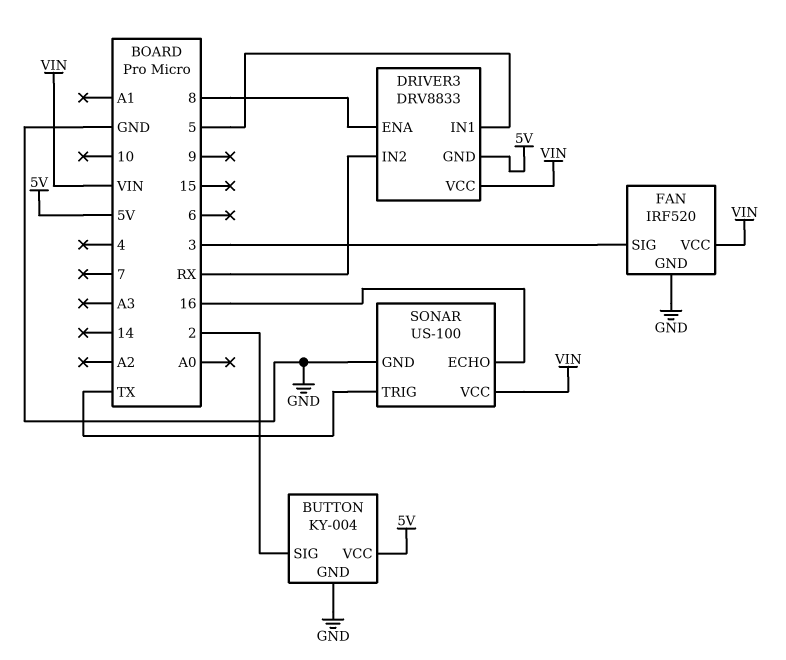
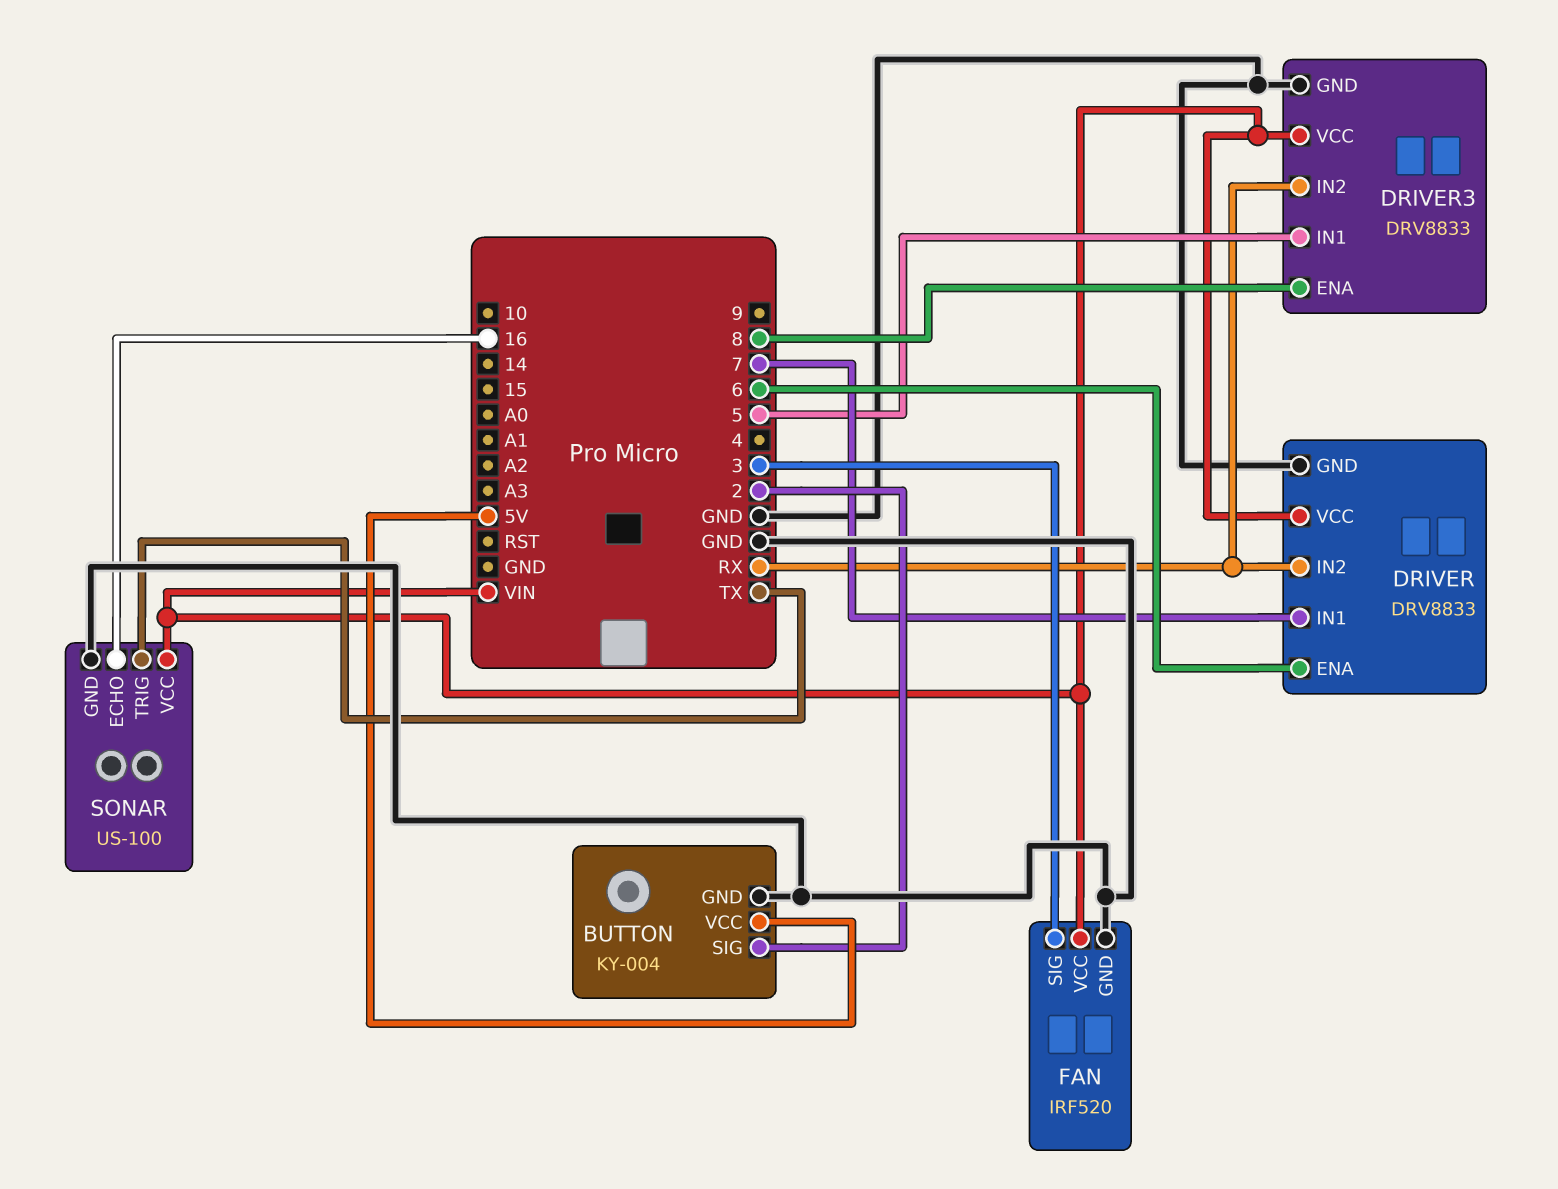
DRIVER: none -> DRV8833
DRIVER pin ENA: none -> 6
DRIVER pin GND: none -> GND
DRIVER pin IN1: none -> 7
DRIVER pin IN2: none -> RX
DRIVER pin VCC: none -> VIN
DRIVER3 pin GND: 5V -> GND

